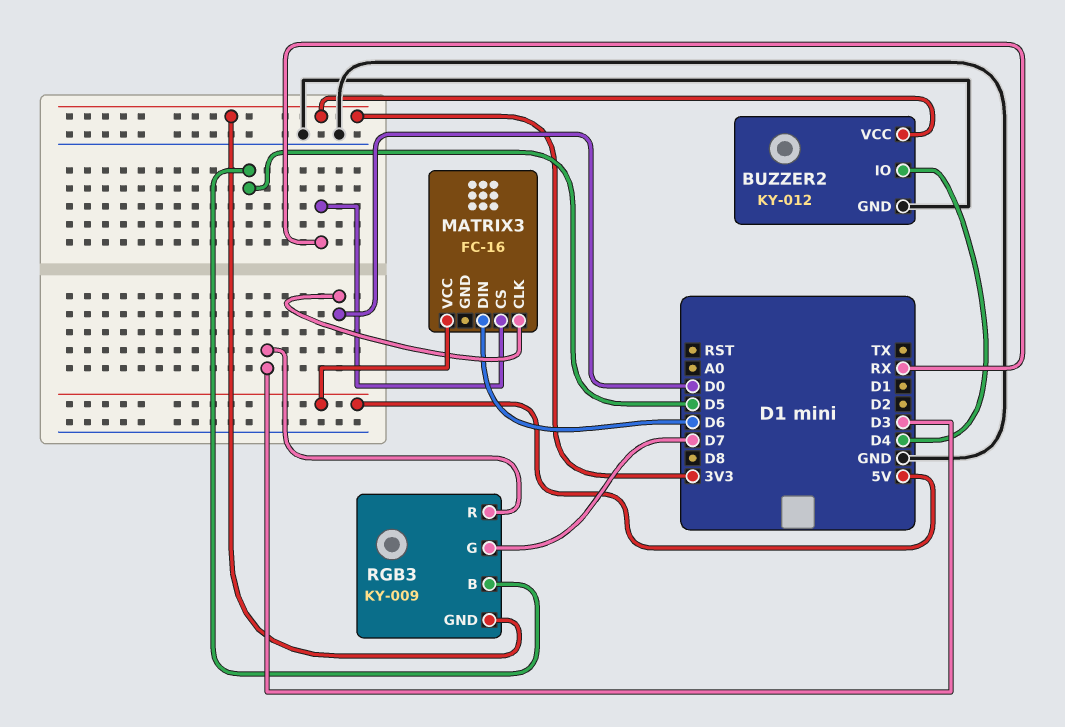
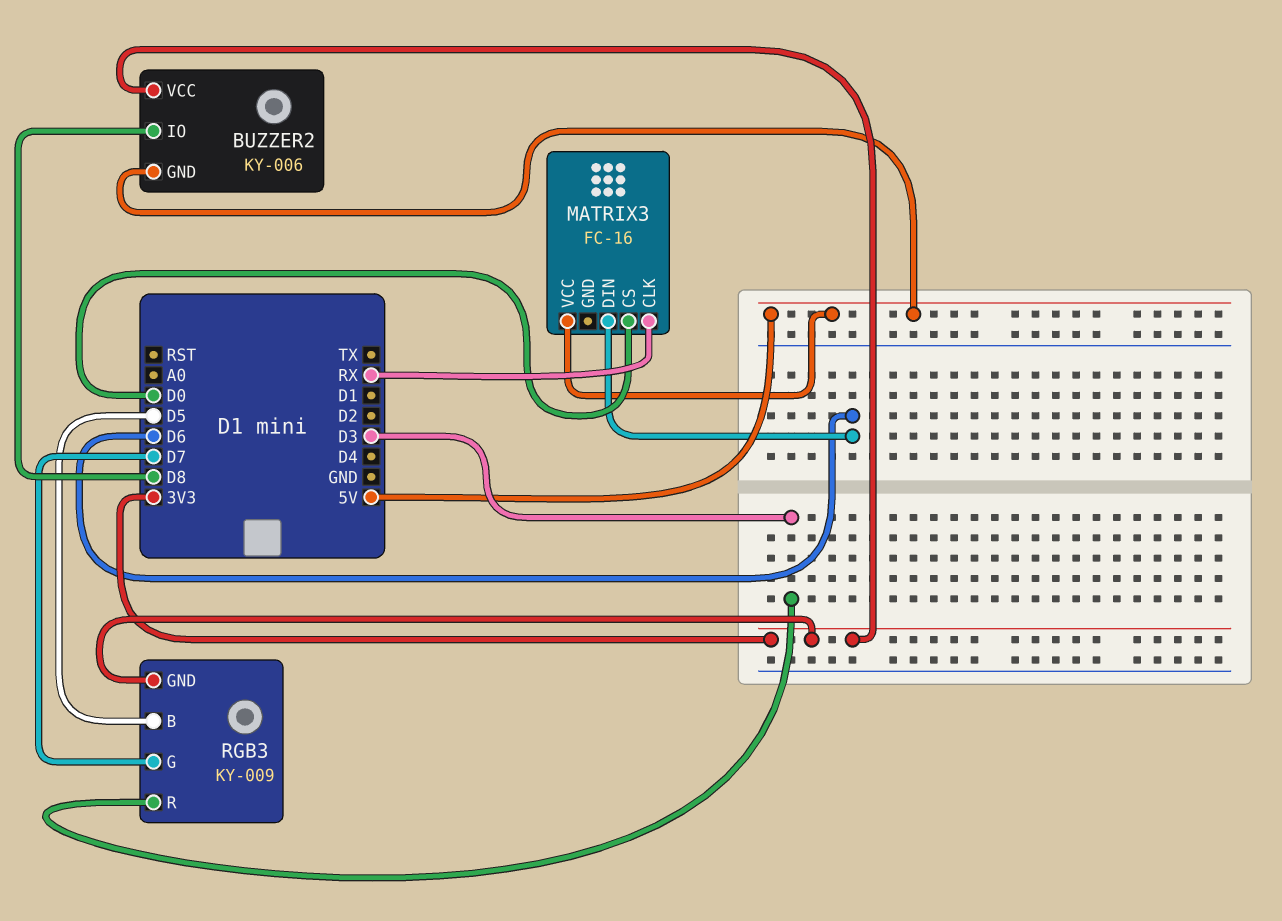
BUZZER2: KY-012 -> KY-006
BUZZER2 pin GND: GND -> 5V
BUZZER2 pin IO: D4 -> D8
MATRIX3 pin CLK: D0 -> RX
MATRIX3 pin CS: RX -> D0

